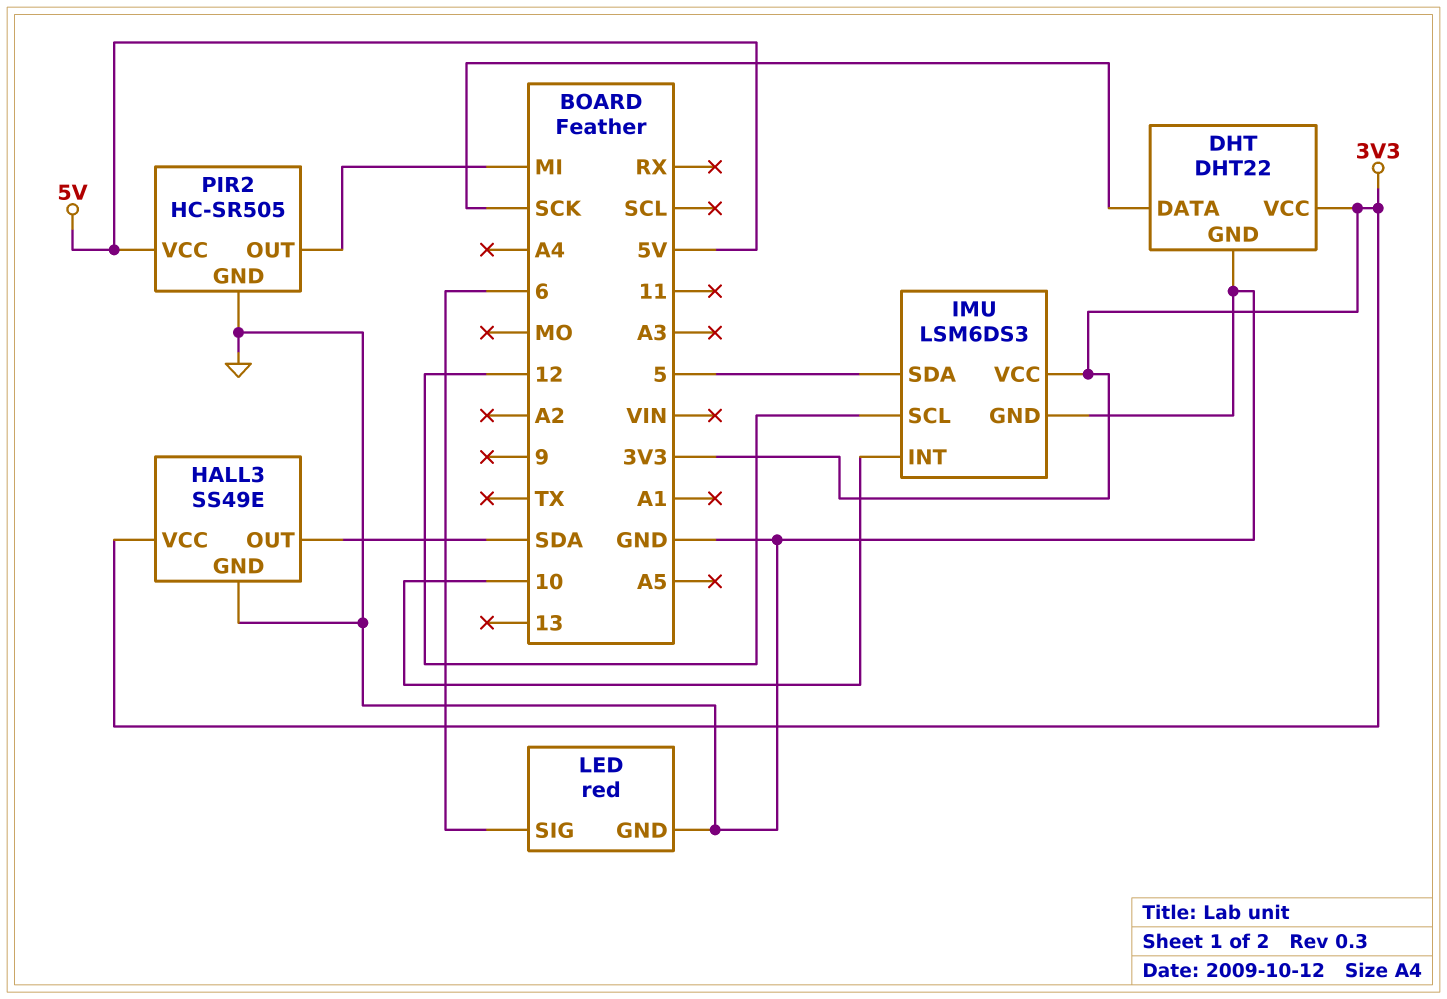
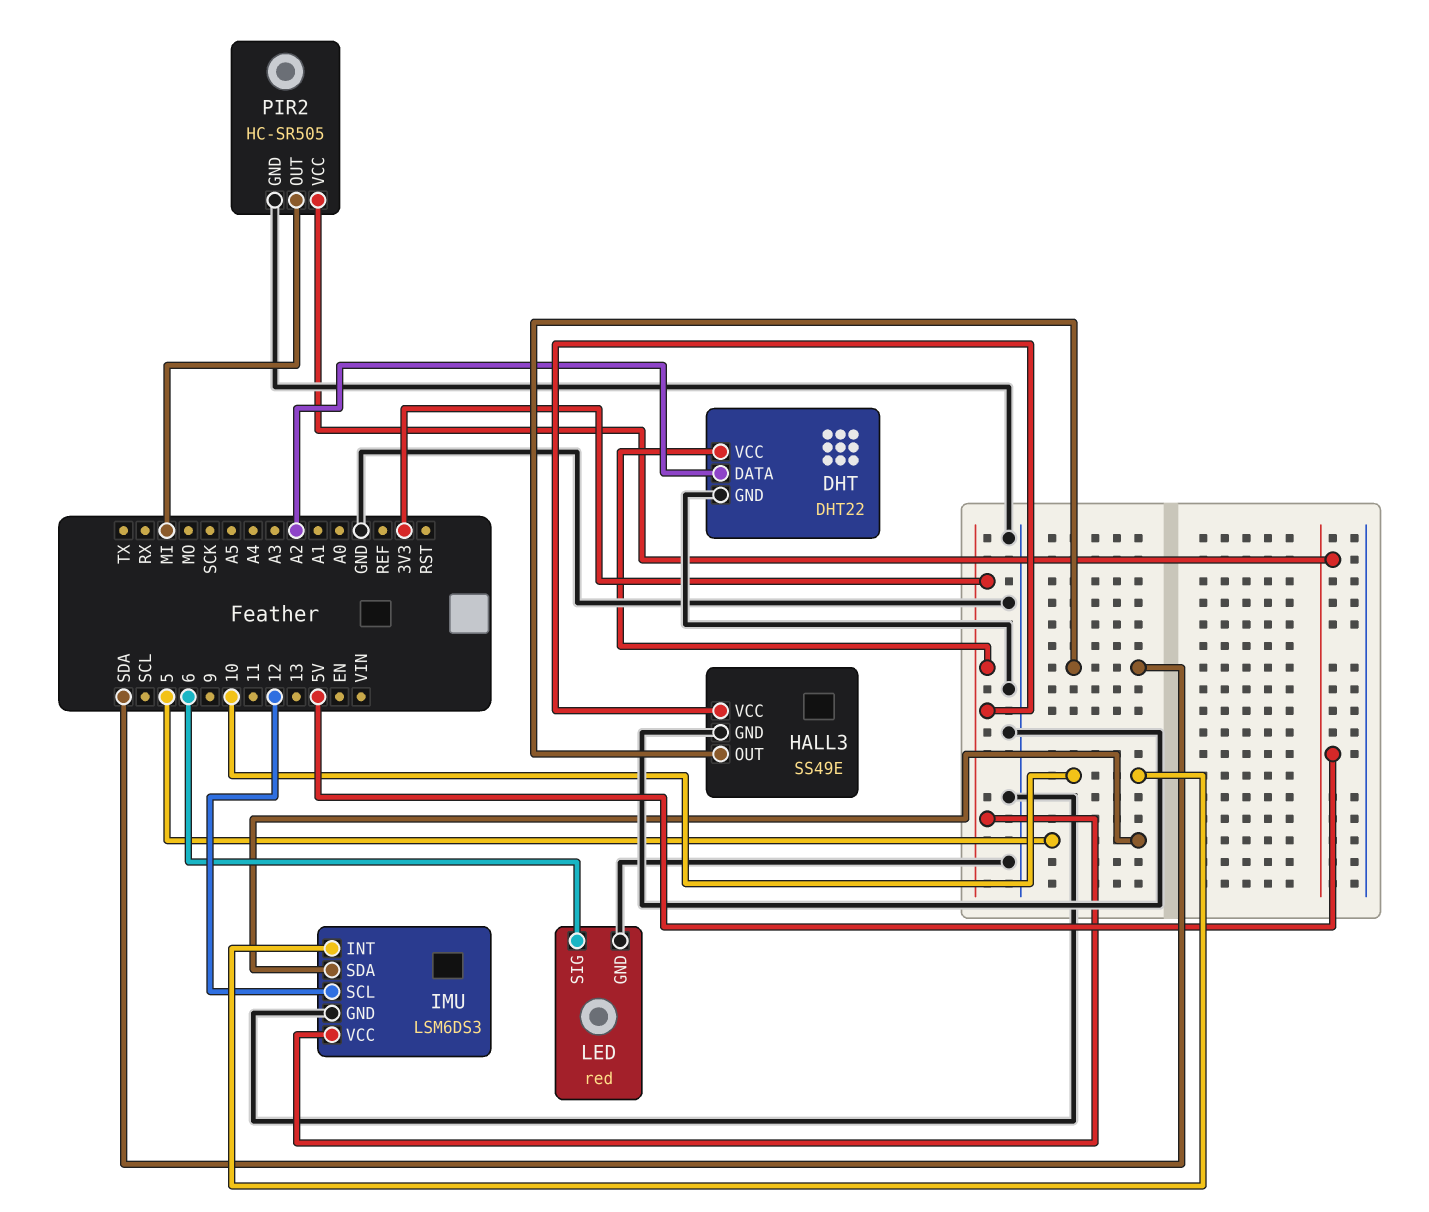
DHT pin DATA: SCK -> A2

